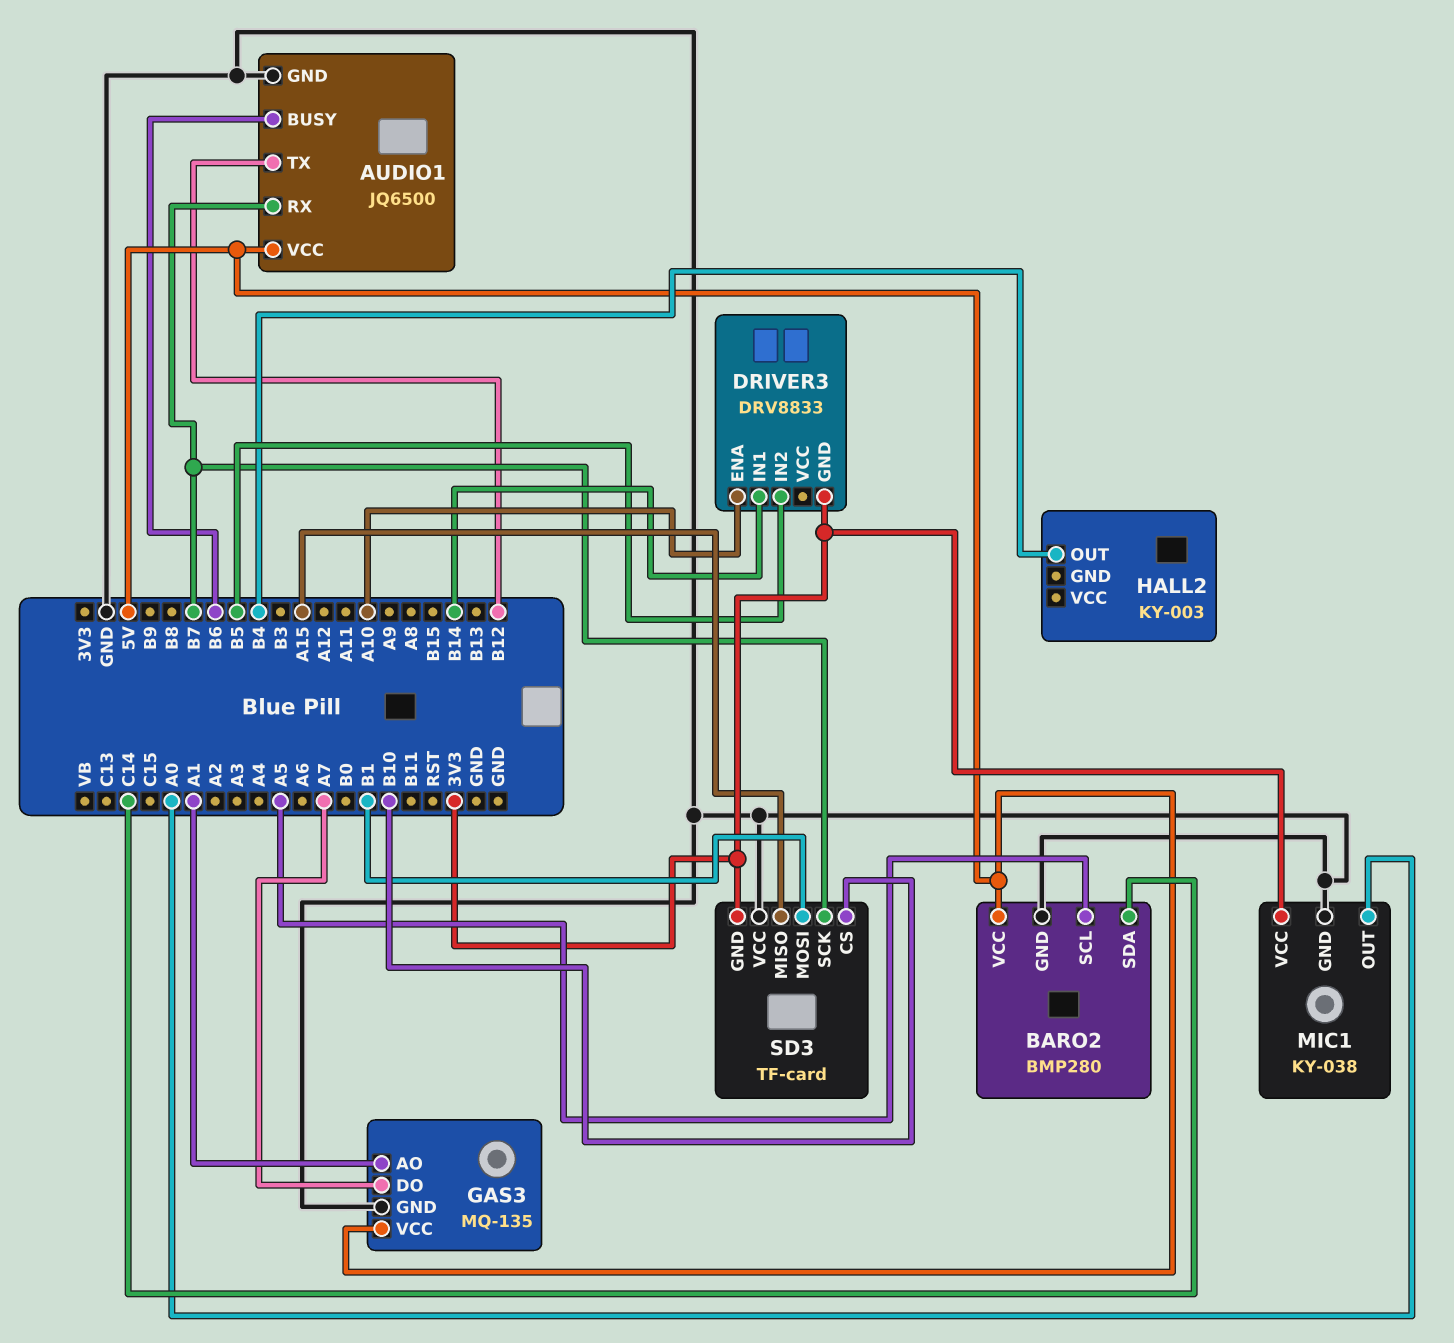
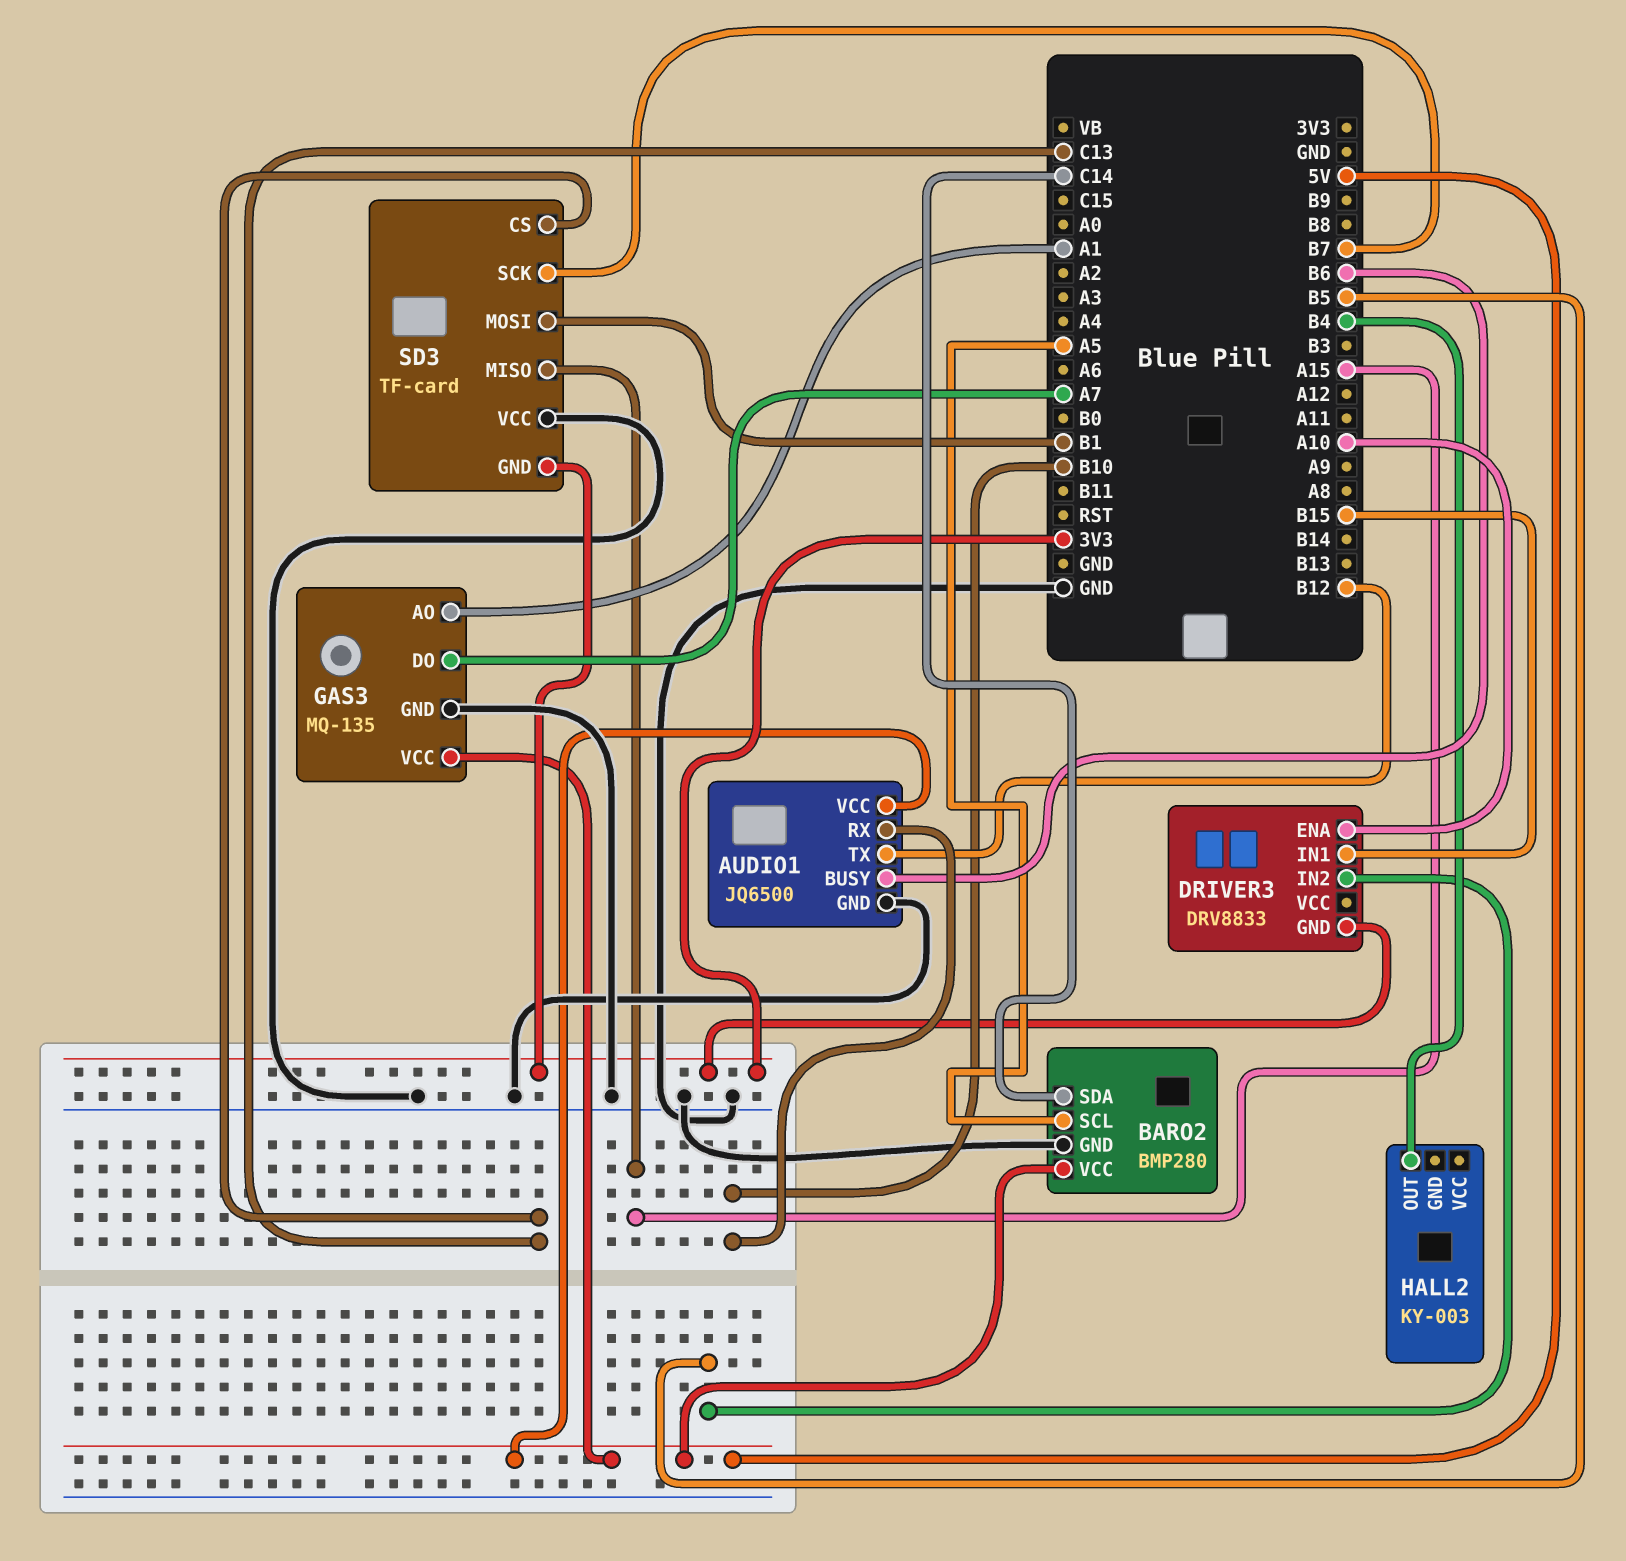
AUDIO1 pin RX: B7 -> B10
DRIVER3 pin IN1: B14 -> B15
MIC1: KY-038 -> none
MIC1 pin GND: GND -> none
MIC1 pin OUT: A0 -> none
MIC1 pin VCC: 3V3 -> none
SD3 pin CS: B10 -> C13

